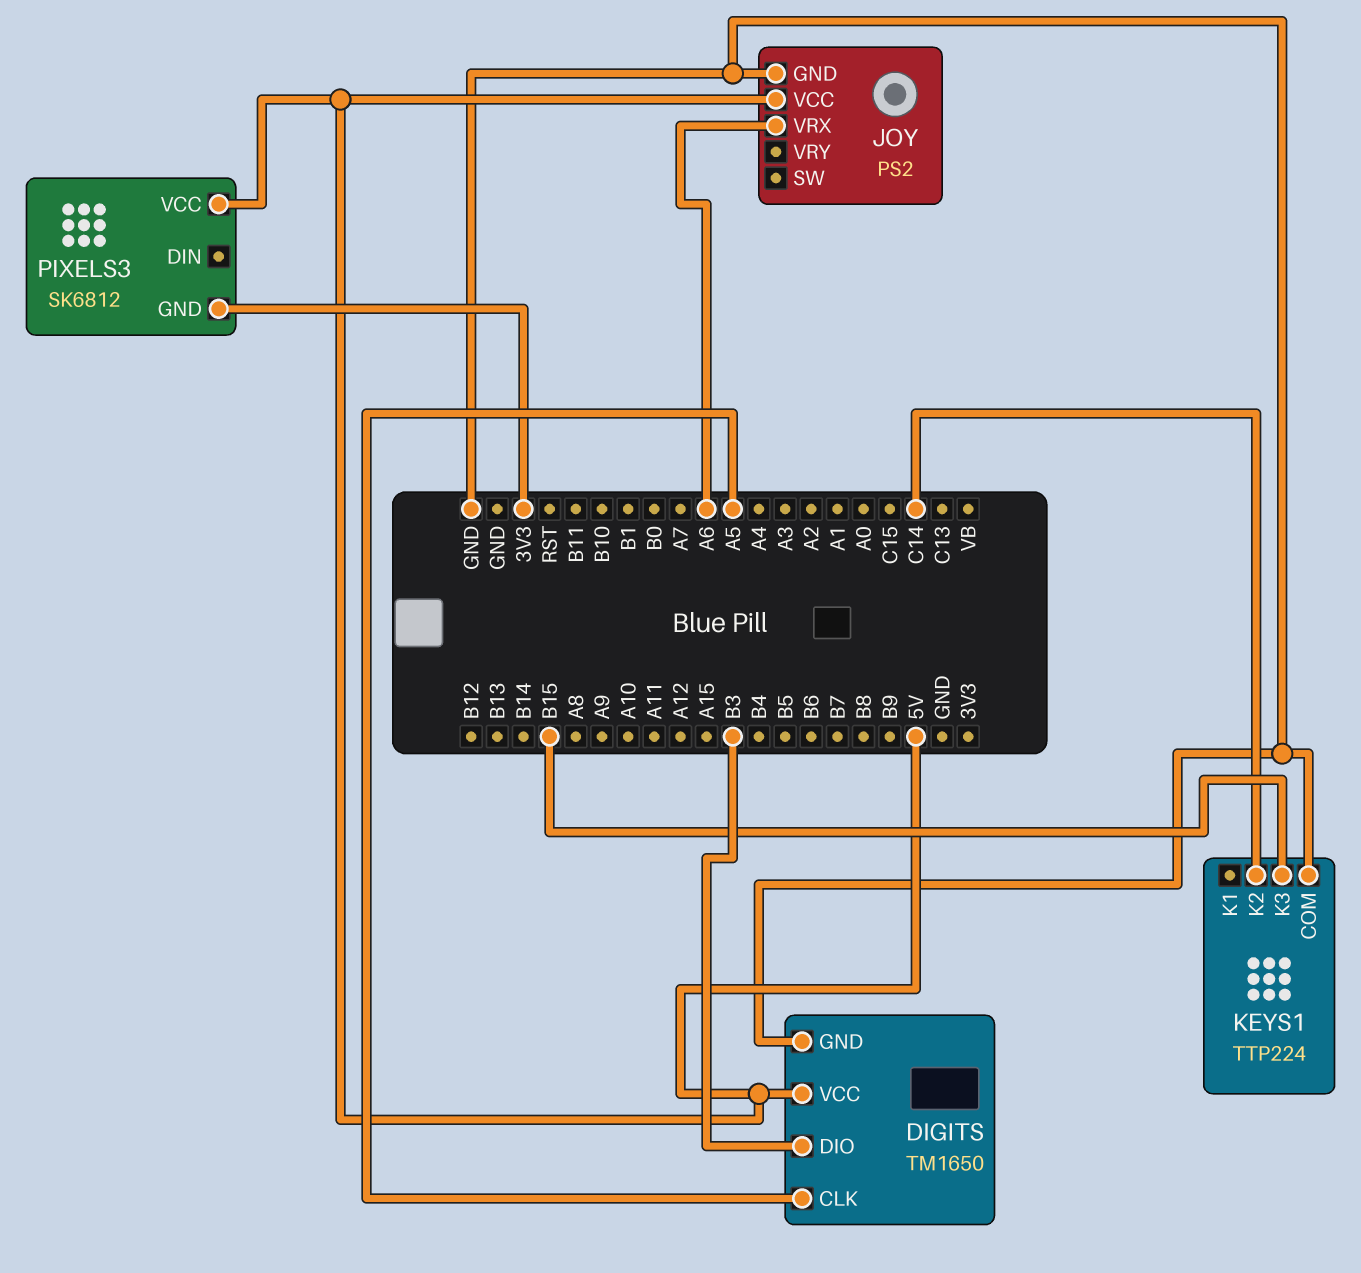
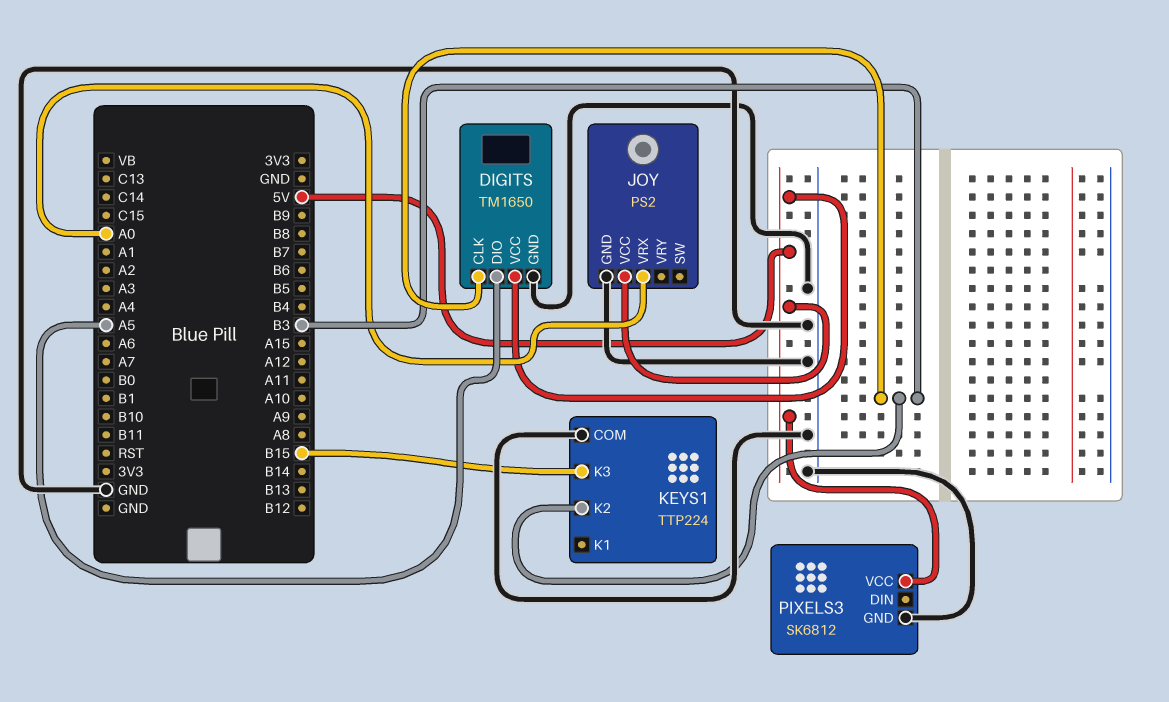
DIGITS pin CLK: A5 -> B3
DIGITS pin DIO: B3 -> A5
JOY pin VRX: A6 -> A0
KEYS1 pin K2: C14 -> B3
PIXELS3 pin GND: 3V3 -> GND

